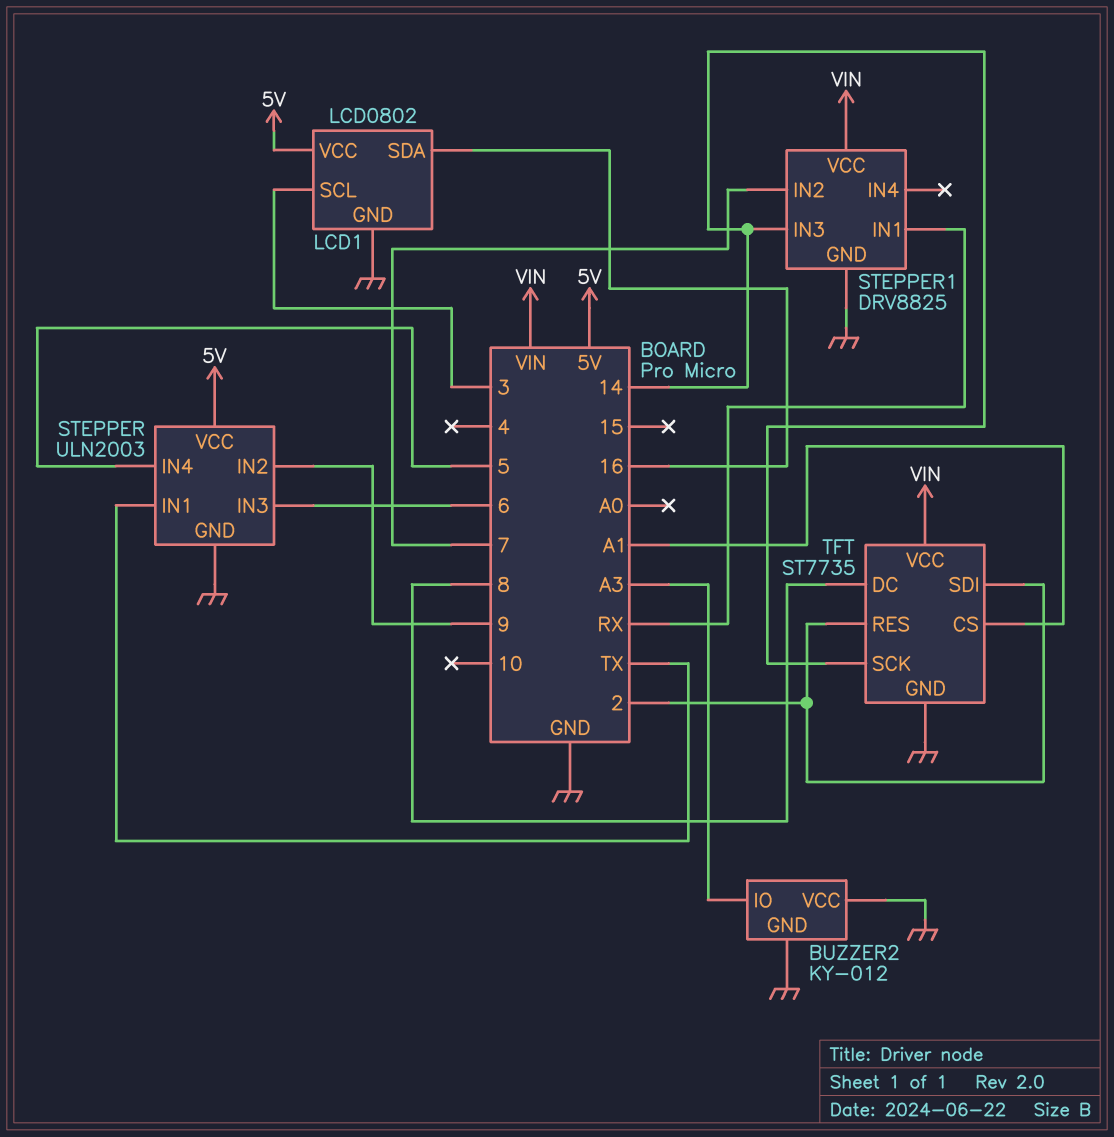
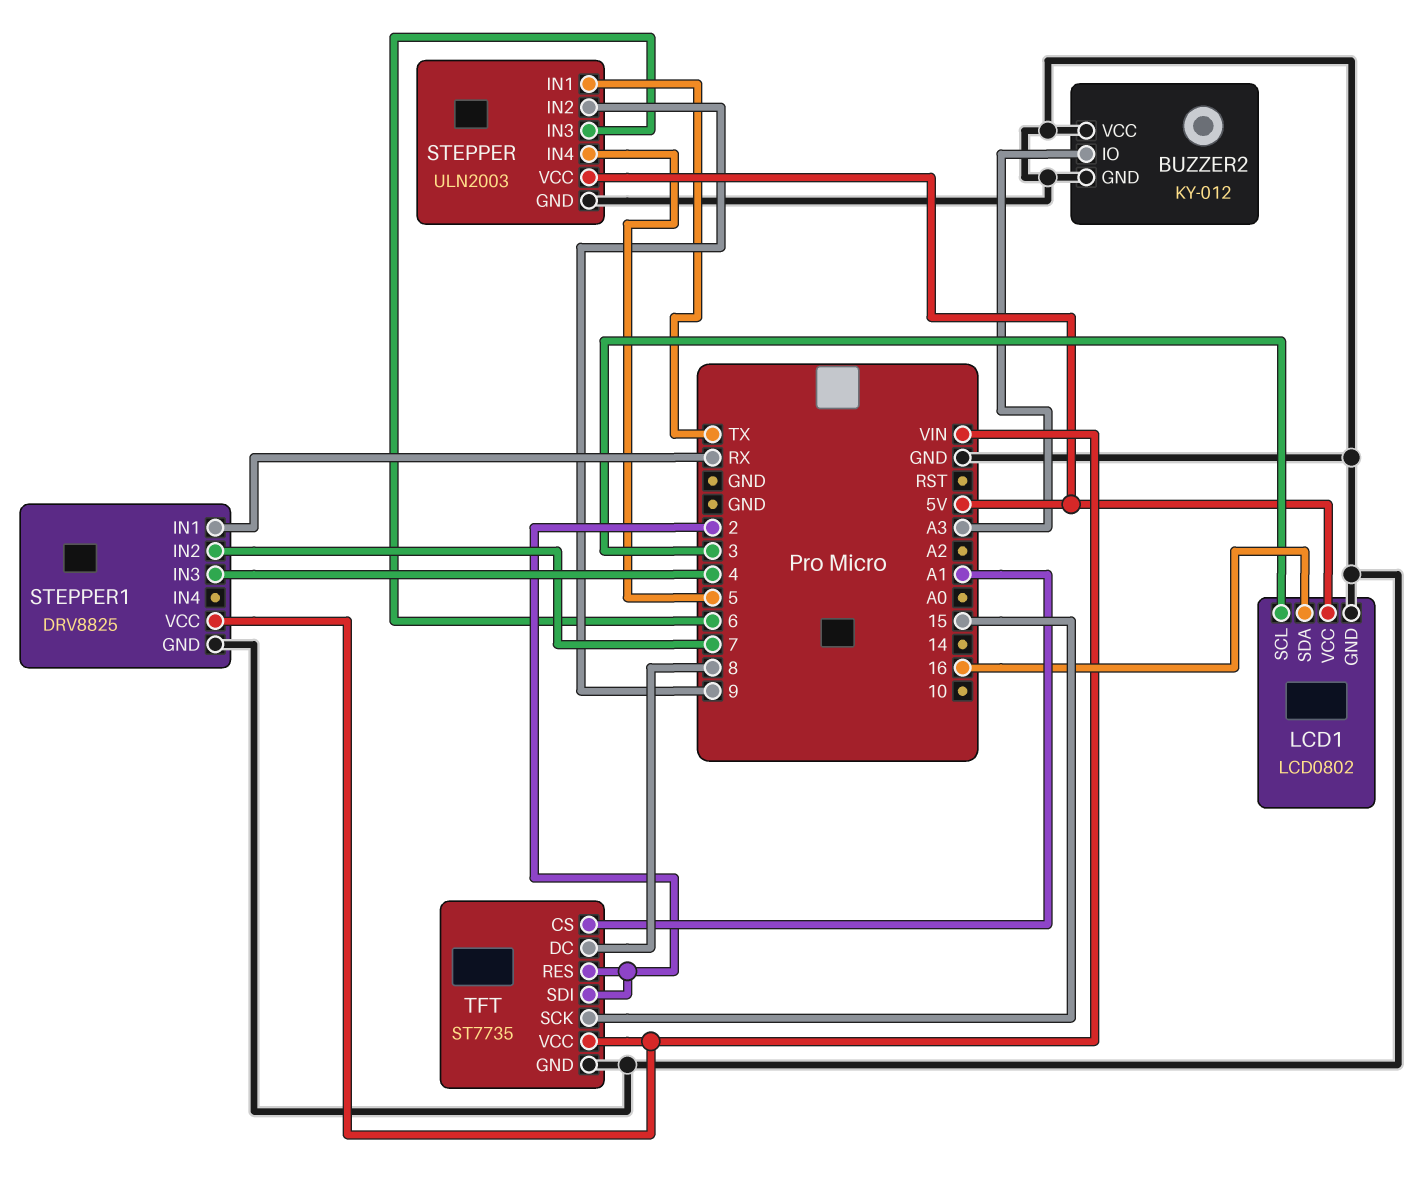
STEPPER1 pin IN3: 14 -> 4
TFT pin SCK: 14 -> 15

